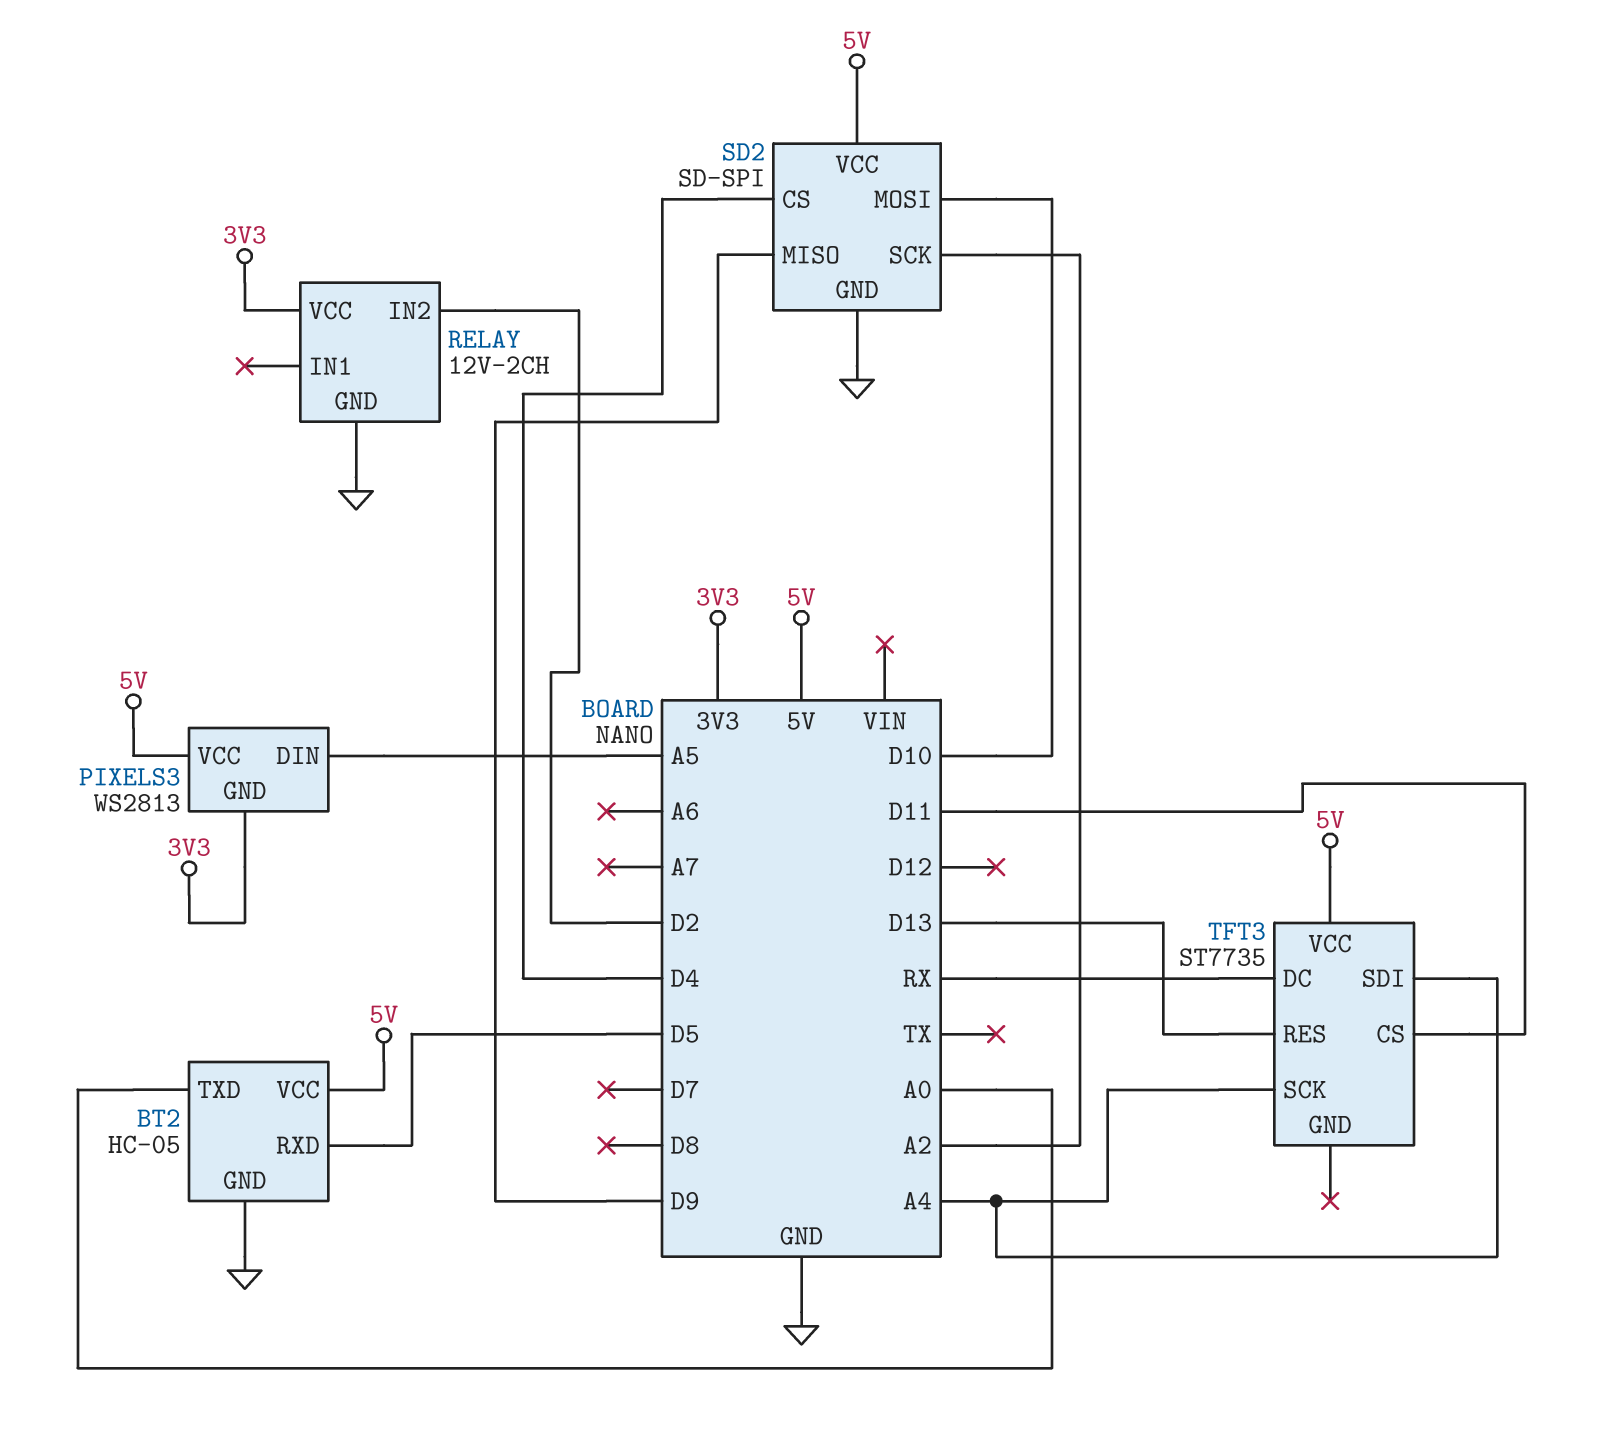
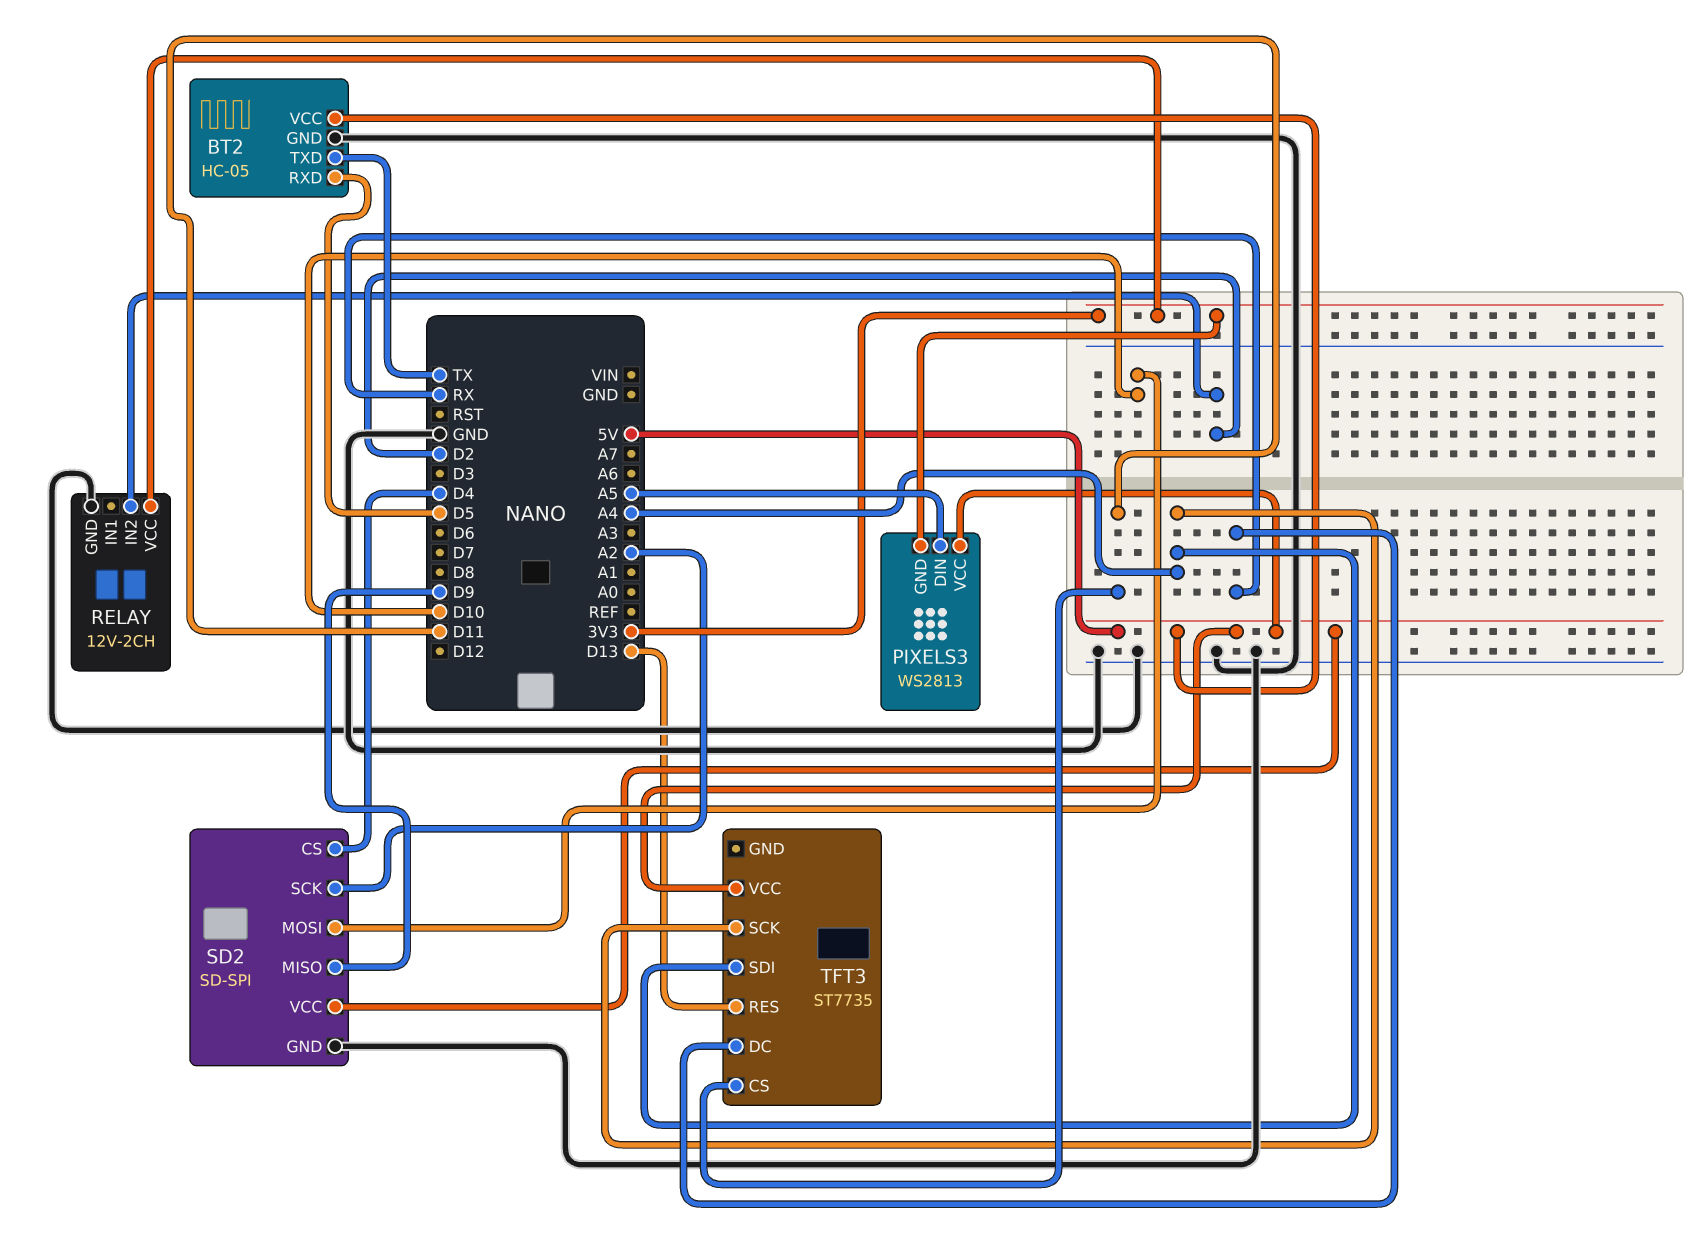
BT2 pin TXD: A0 -> TX

